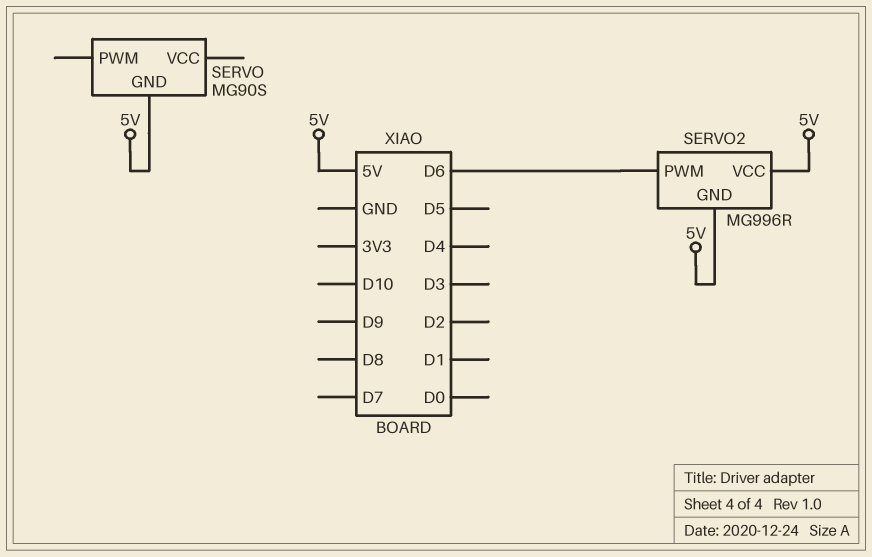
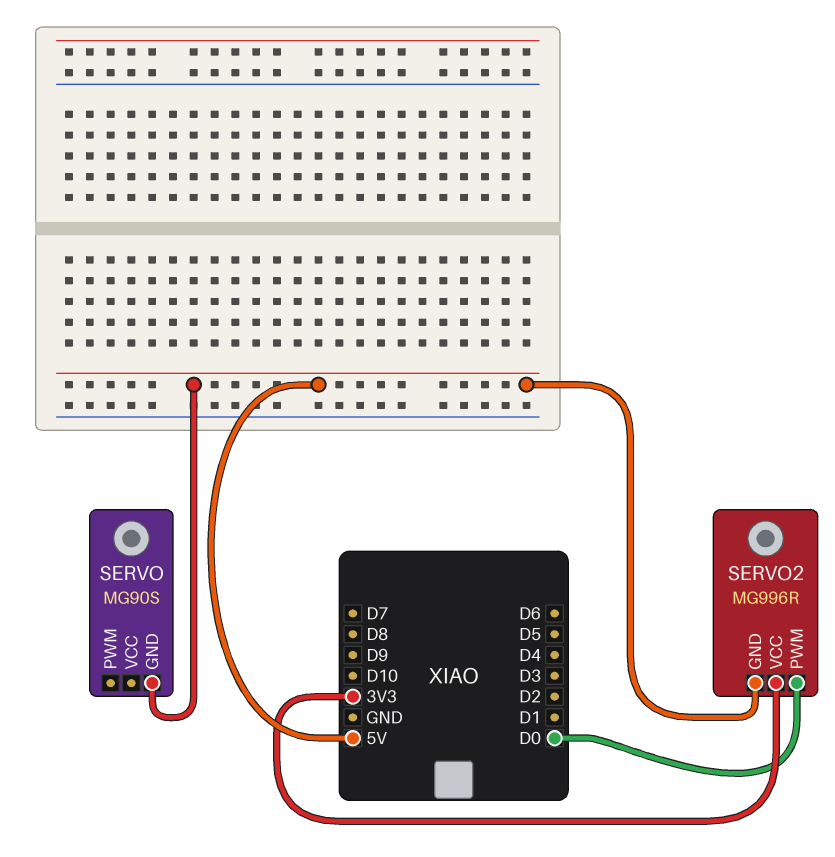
SERVO2 pin PWM: D6 -> D0
SERVO2 pin VCC: 5V -> 3V3

